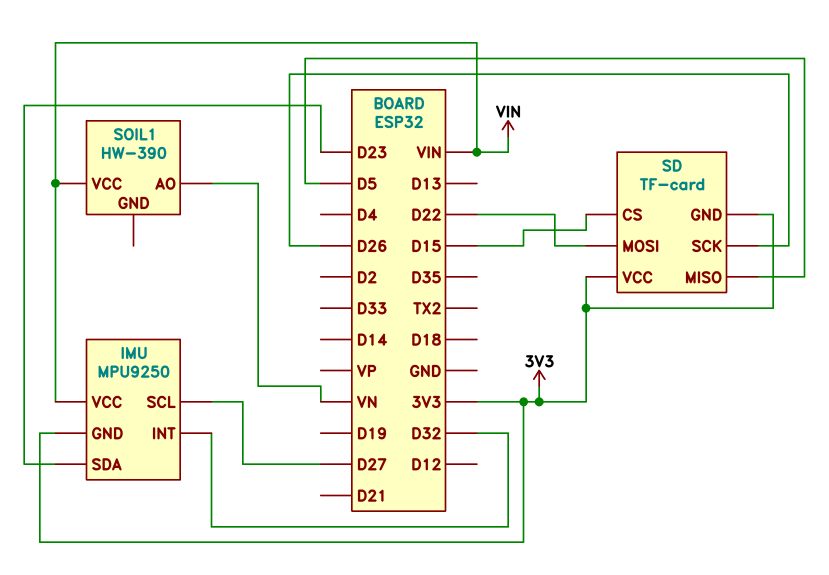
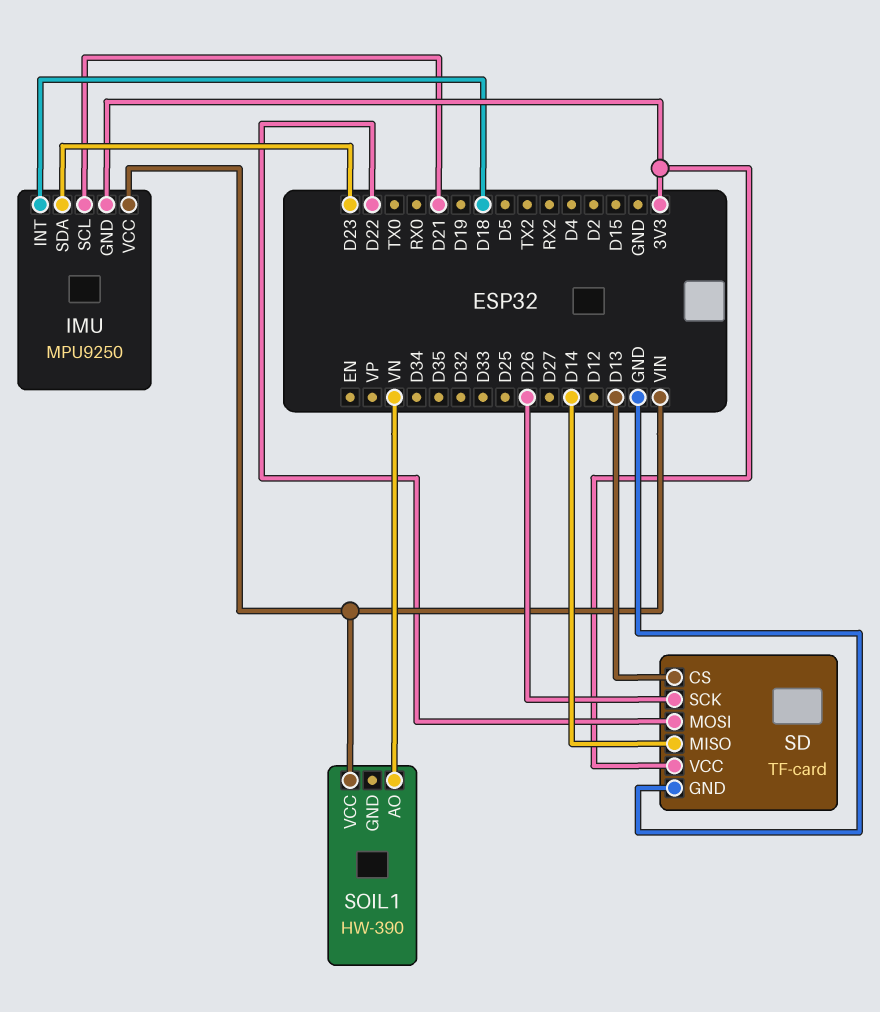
IMU pin INT: D32 -> D18
IMU pin SCL: D27 -> D21
SD pin CS: D15 -> D13
SD pin GND: 3V3 -> GND
SD pin MISO: D5 -> D14

